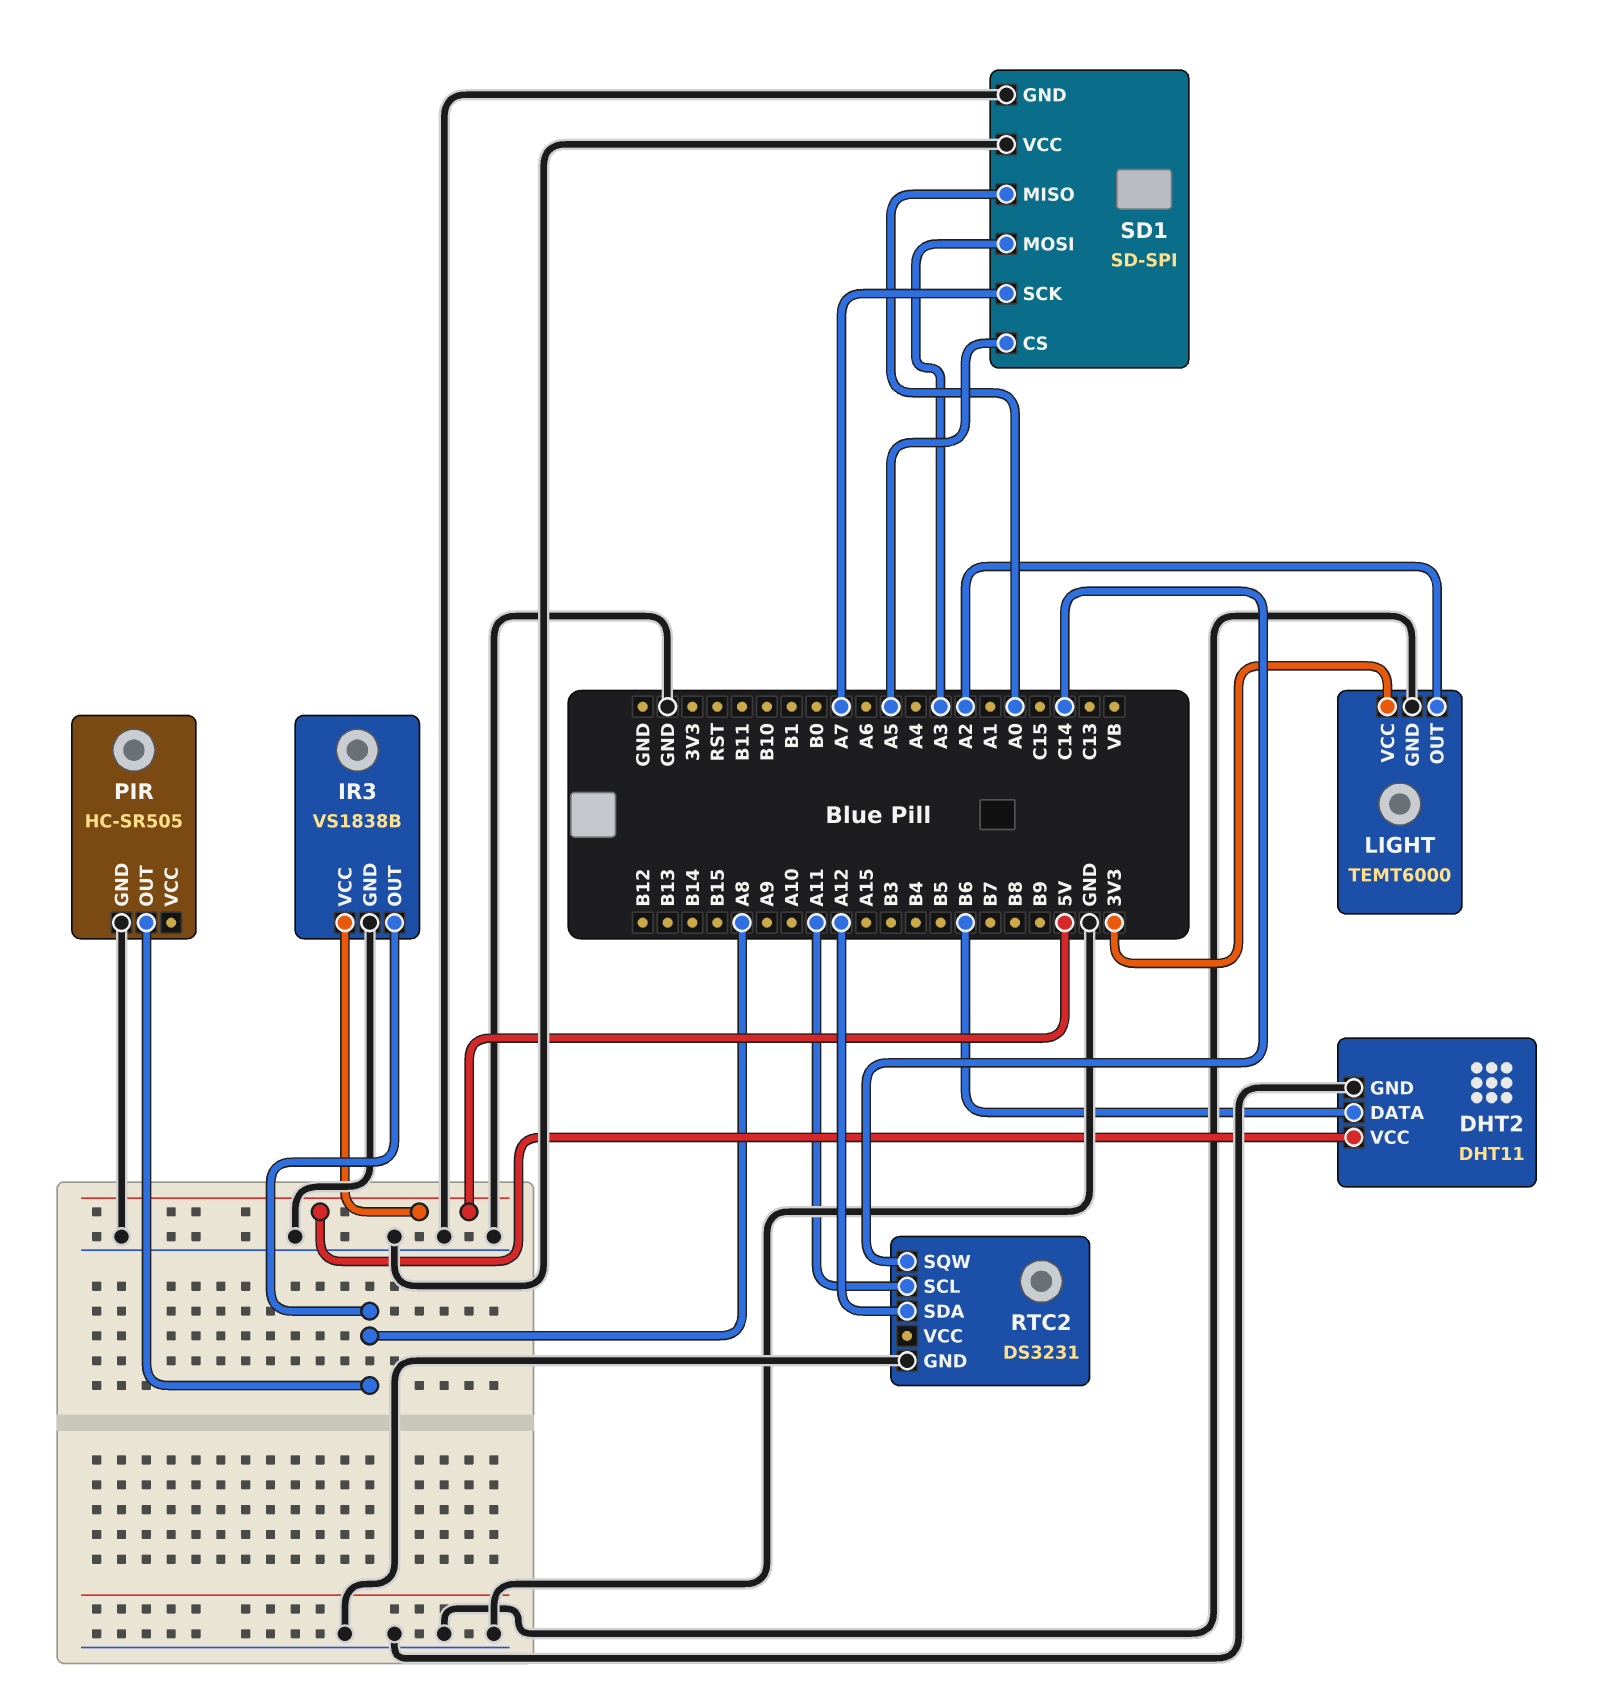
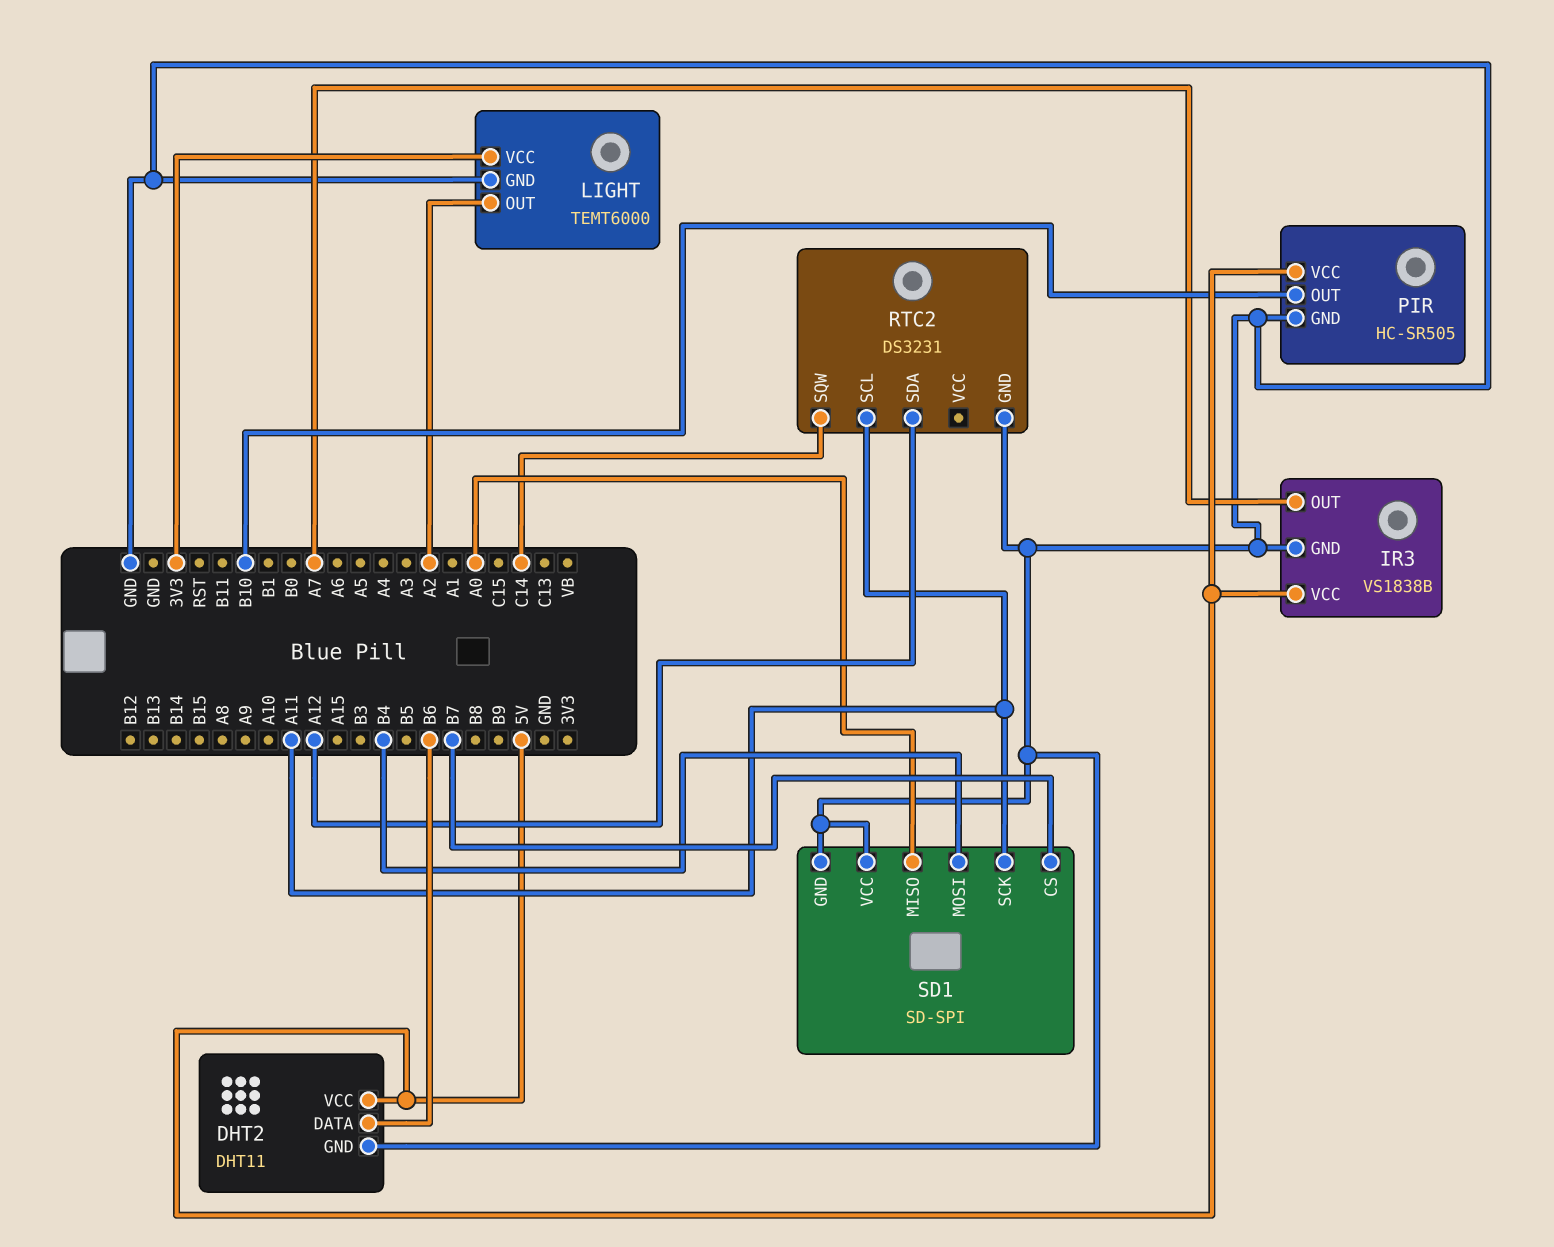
IR3 pin OUT: A8 -> A7
PIR pin OUT: A8 -> B10
PIR pin VCC: none -> 5V
SD1 pin CS: A5 -> B7
SD1 pin MOSI: A3 -> B4
SD1 pin SCK: A7 -> A11

